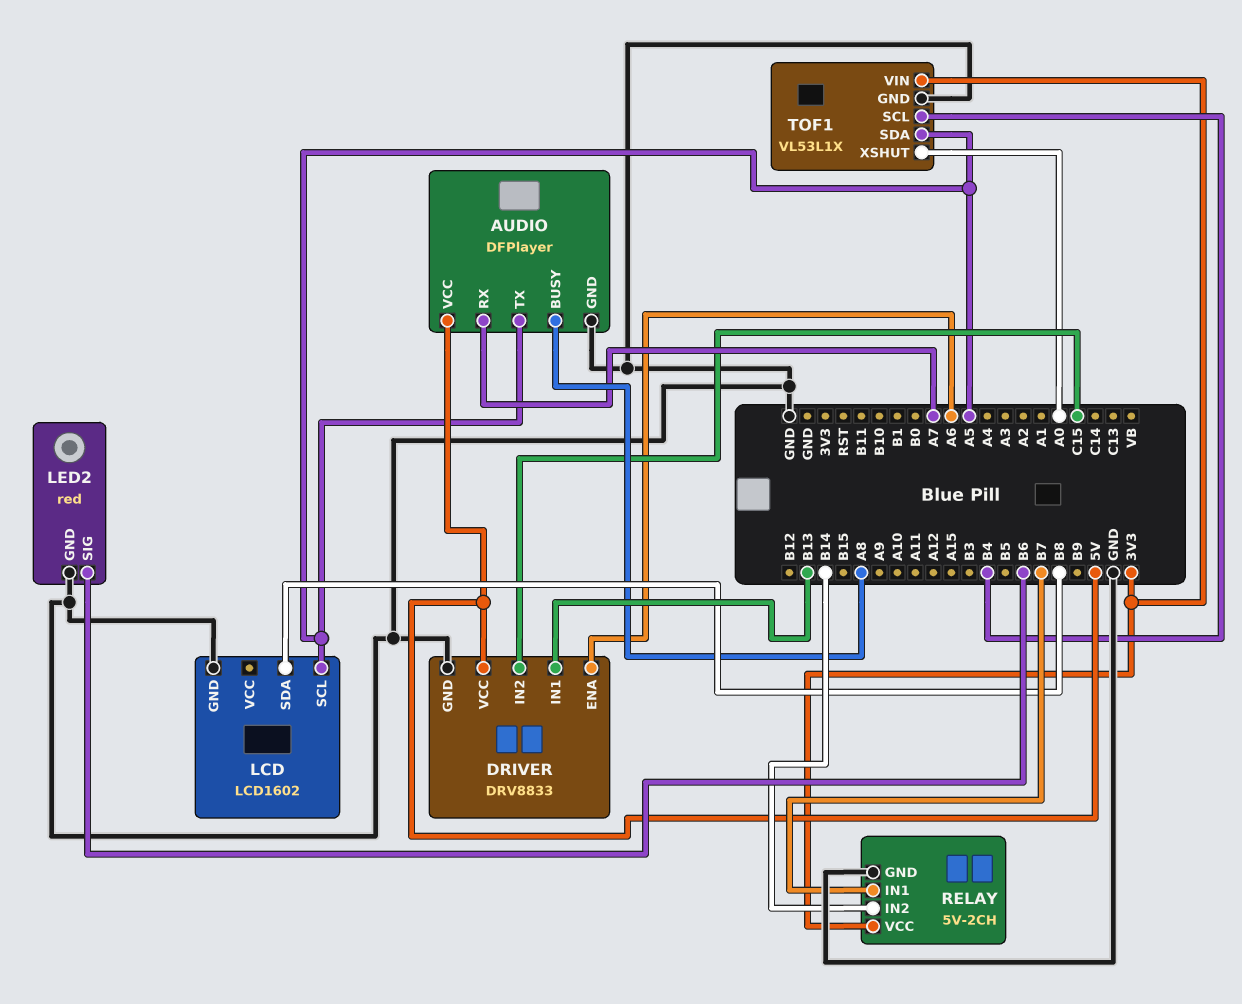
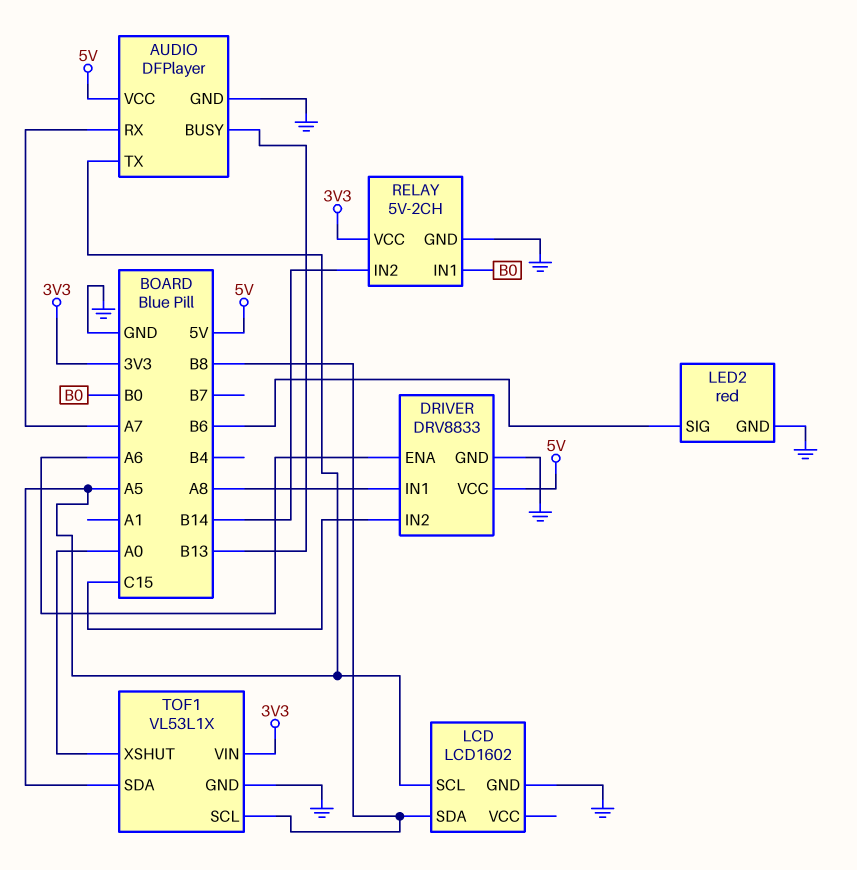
AUDIO pin BUSY: A8 -> B13
DRIVER pin IN1: B13 -> A8
RELAY pin IN1: B7 -> B0
TOF1 pin SCL: B4 -> B8

